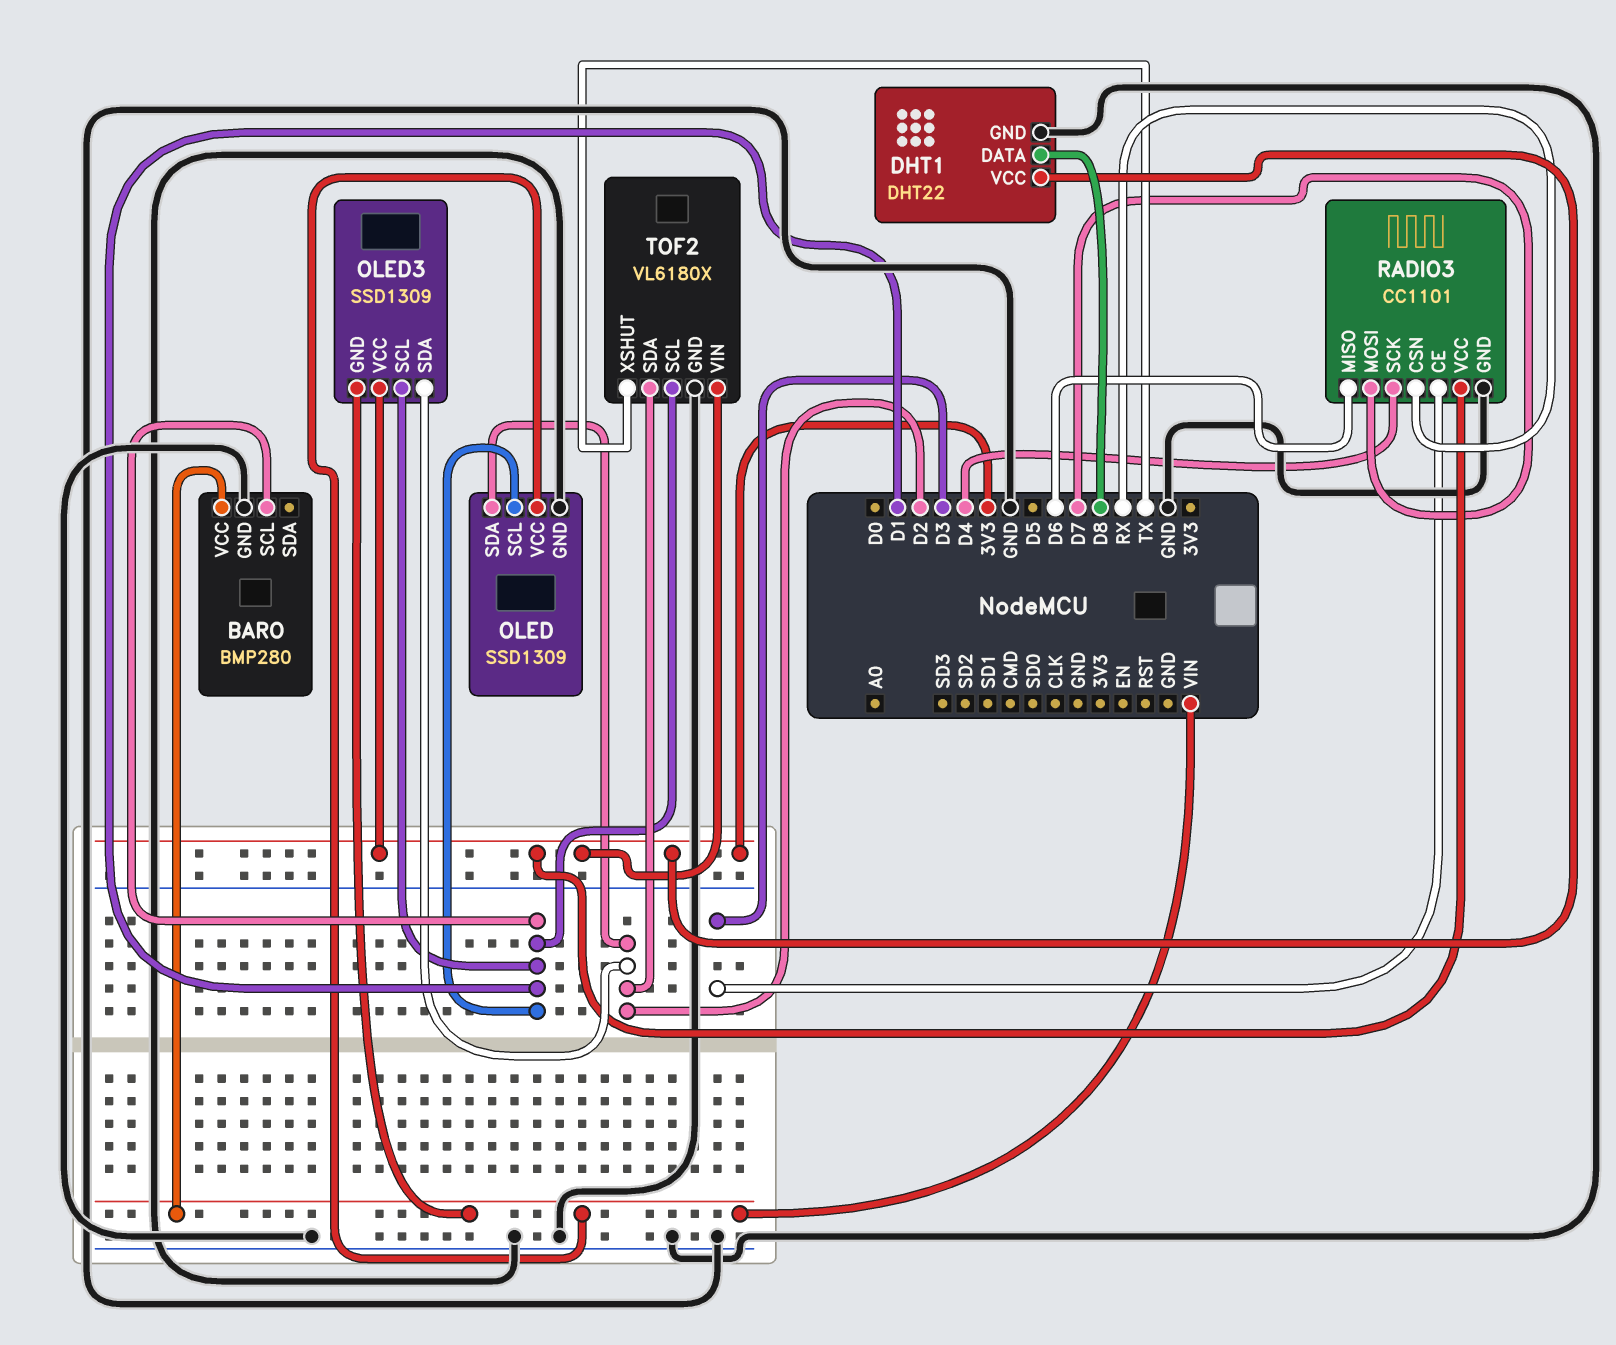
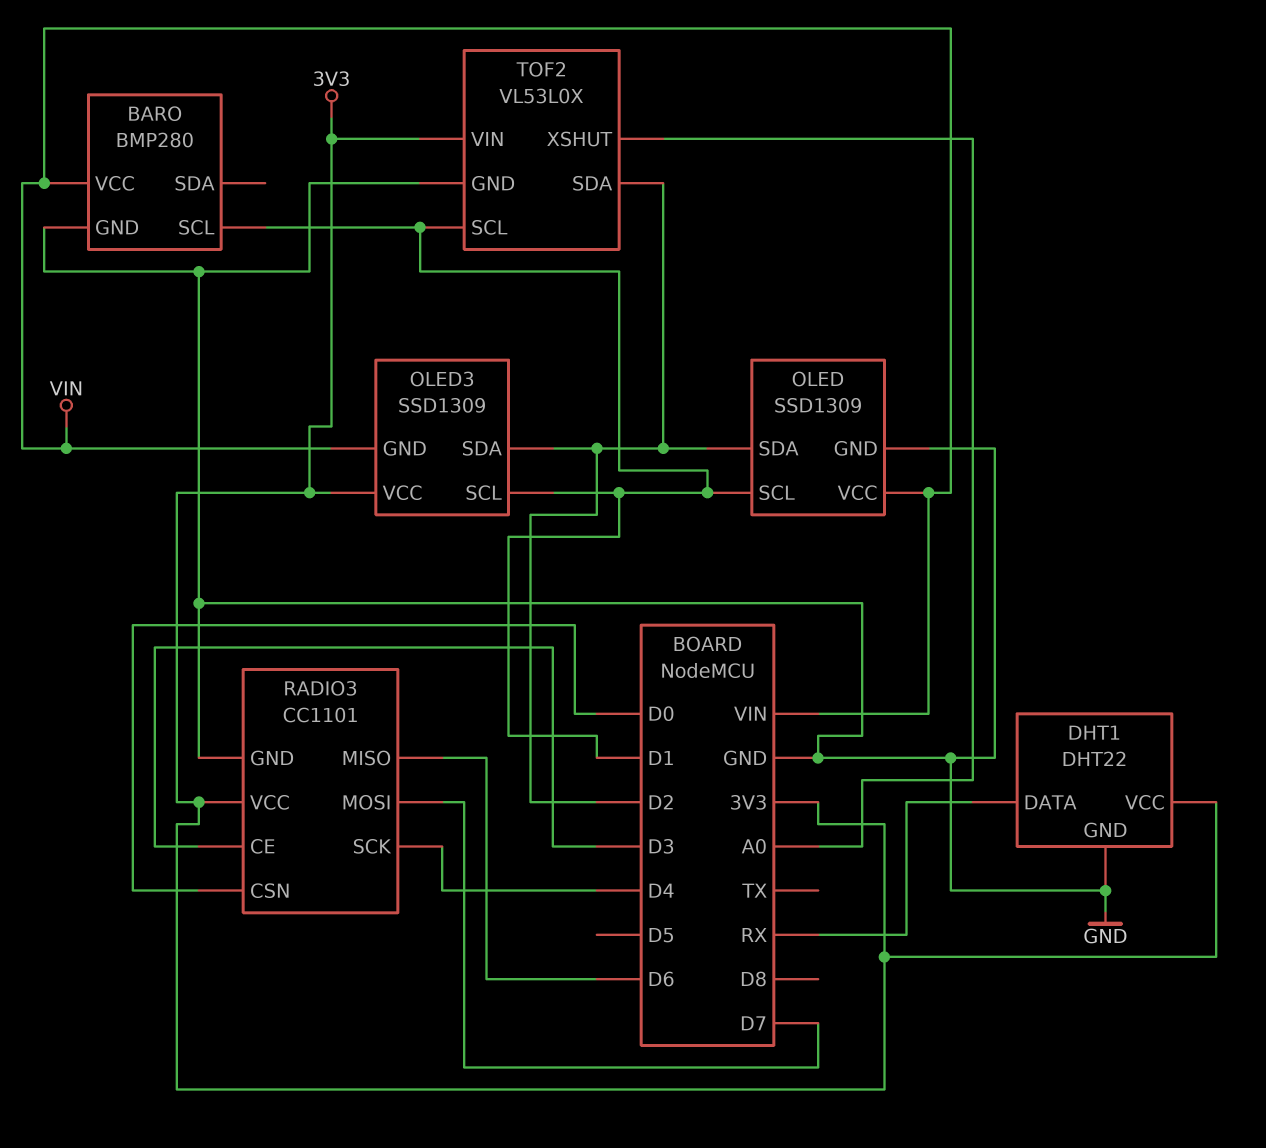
DHT1 pin DATA: D8 -> RX
RADIO3 pin CSN: RX -> D0
TOF2: VL6180X -> VL53L0X
TOF2 pin XSHUT: TX -> A0

